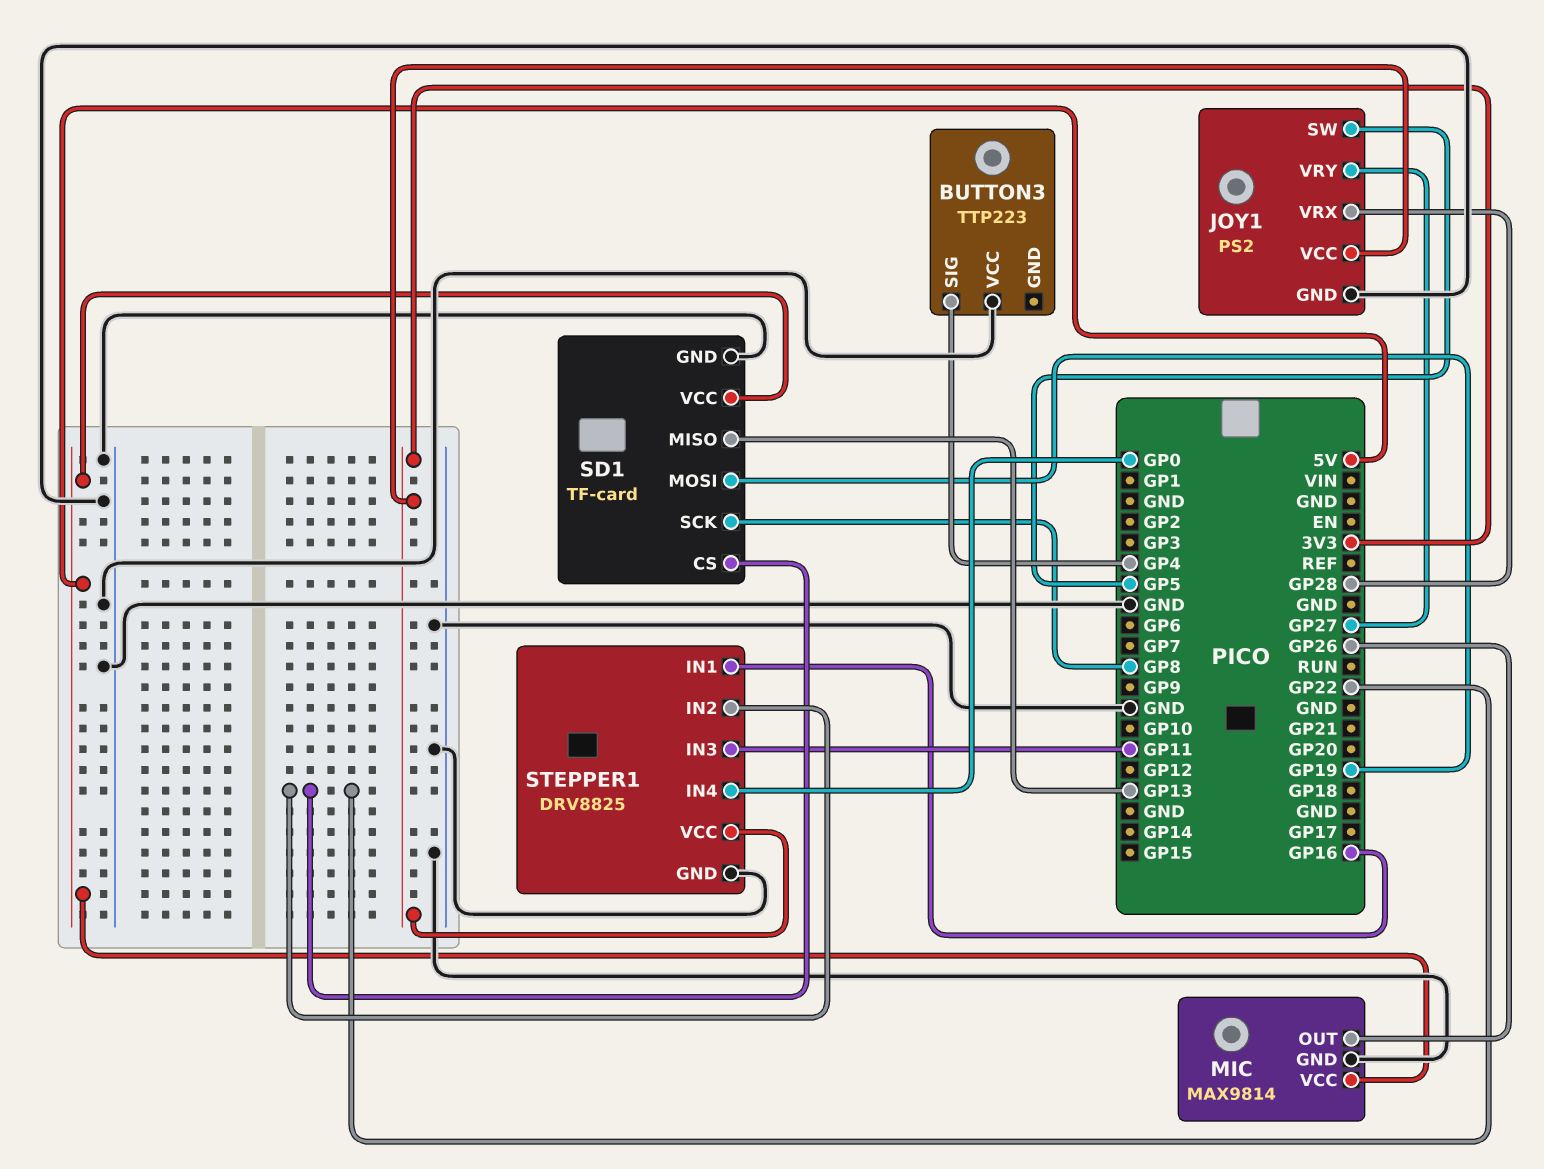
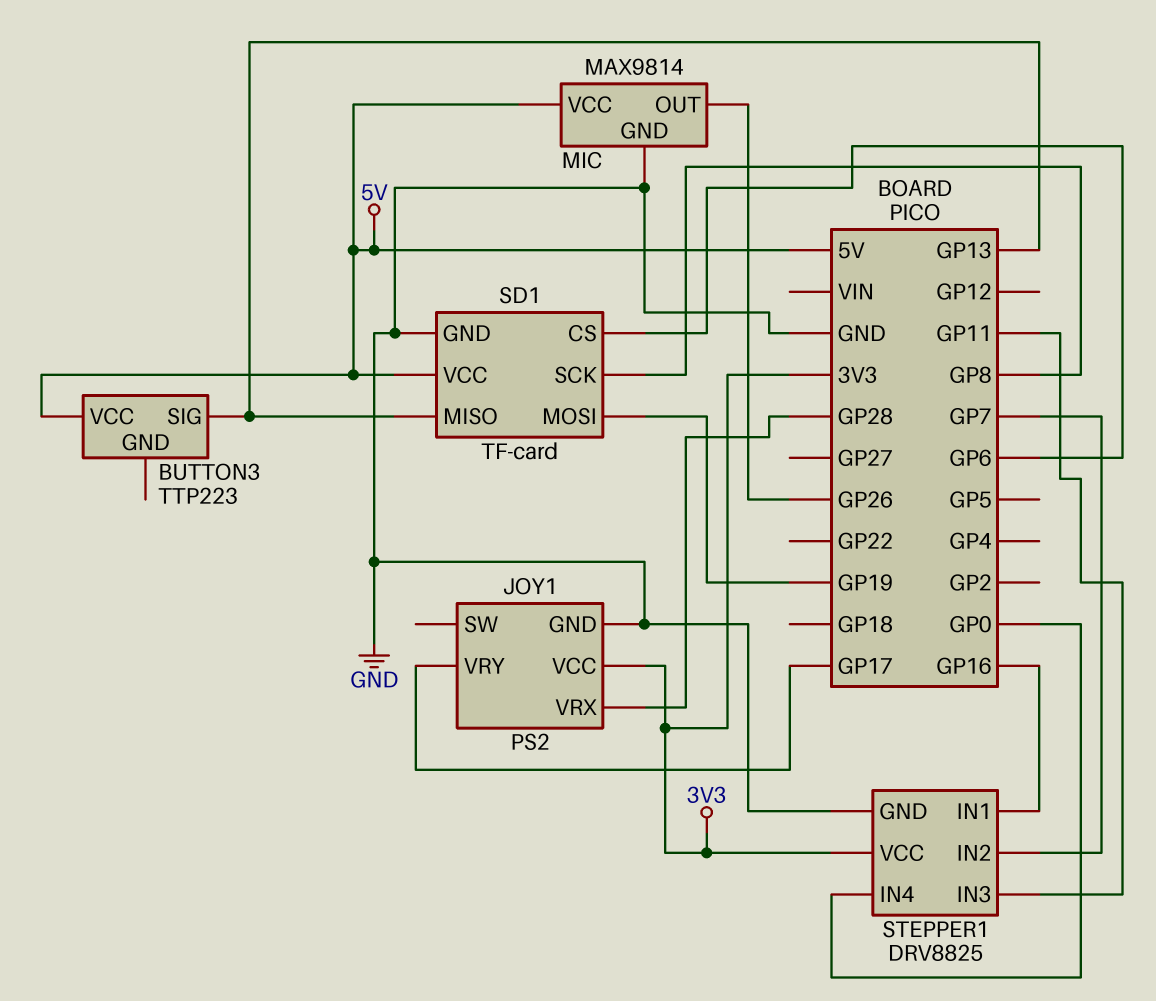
BUTTON3 pin SIG: GP4 -> GP13
BUTTON3 pin VCC: GND -> 5V
JOY1 pin SW: GP5 -> none
JOY1 pin VRY: GP27 -> GP17
SD1 pin CS: GP22 -> GP6
STEPPER1 pin IN2: GP22 -> GP7

